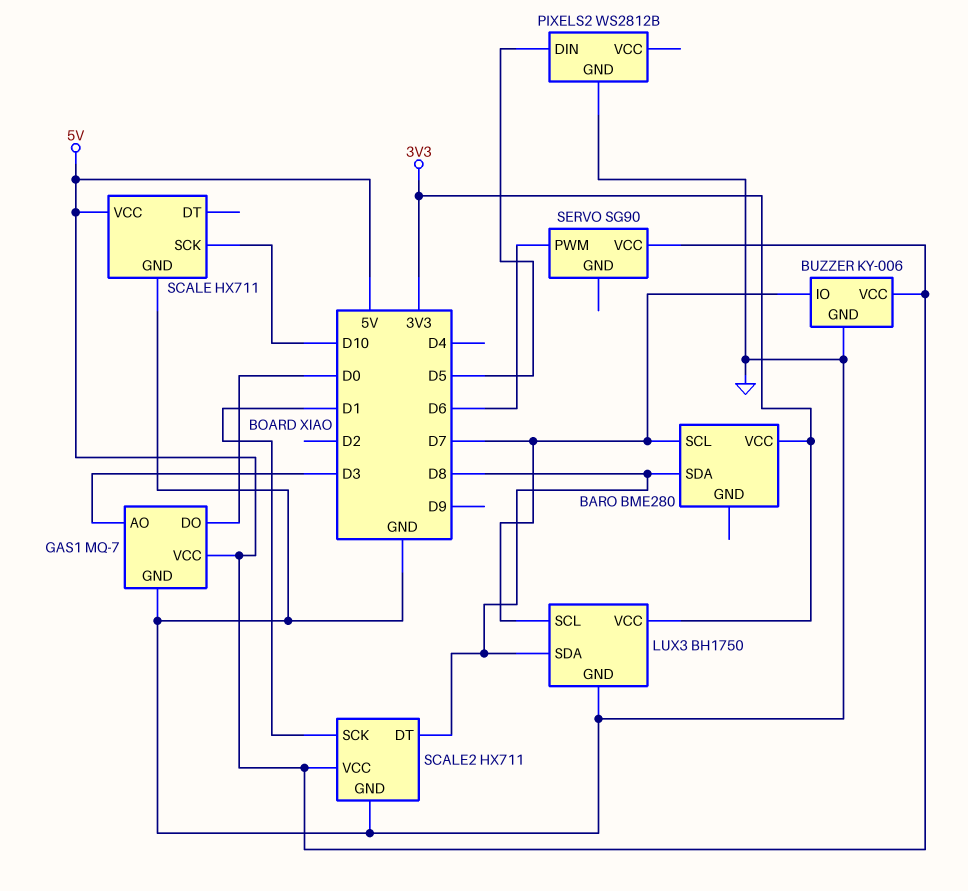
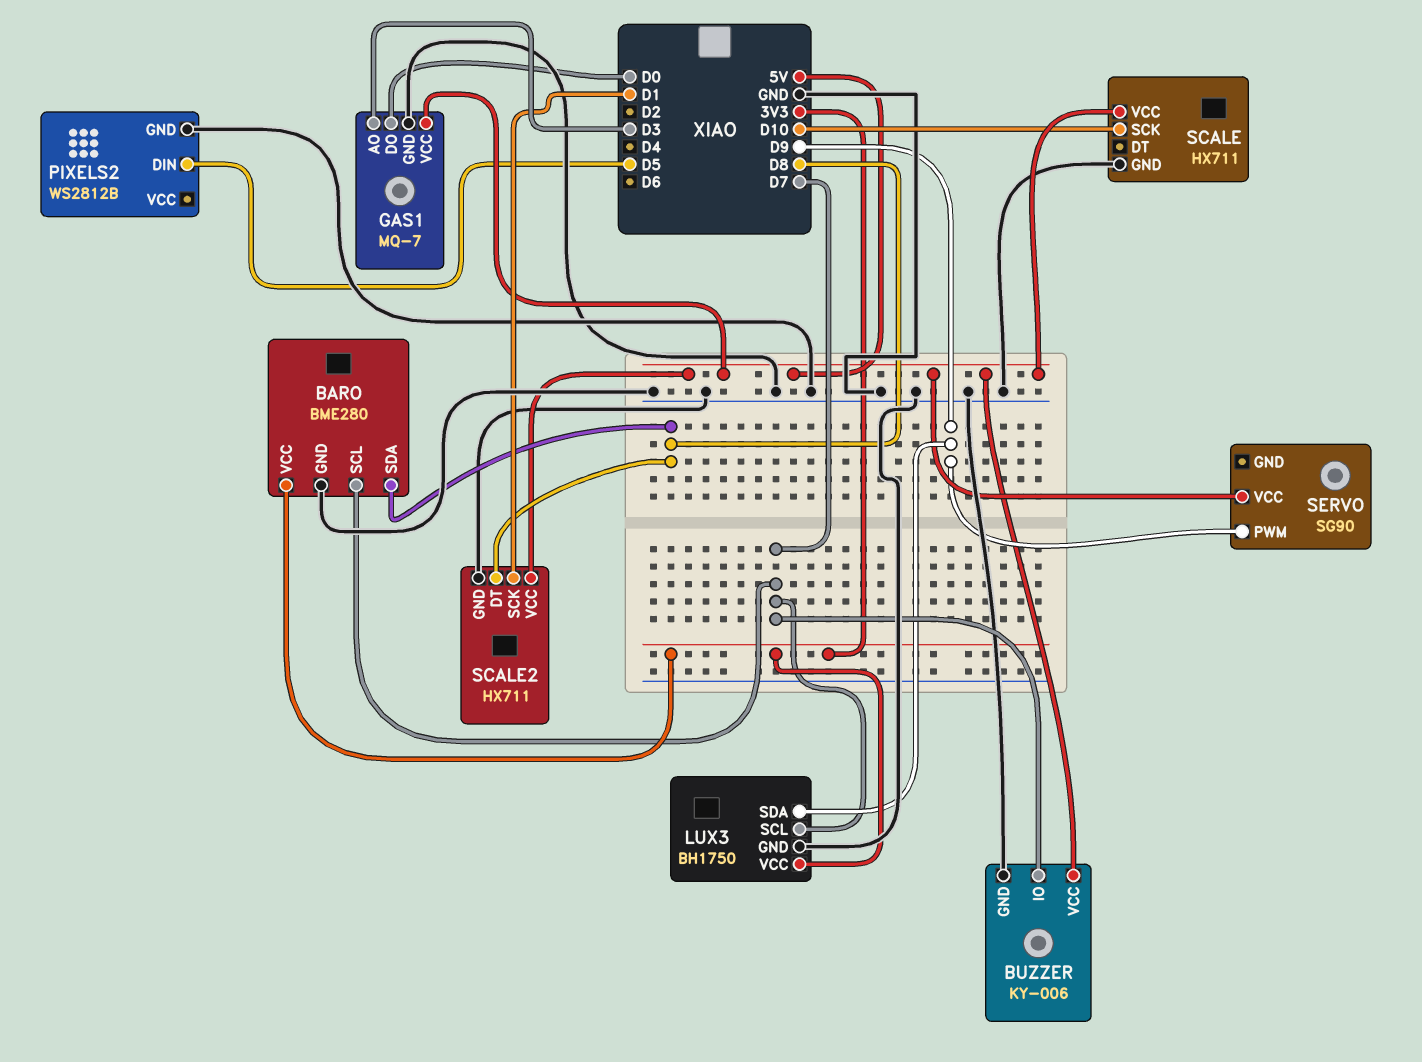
BARO pin GND: none -> GND
LUX3 pin SDA: D8 -> D9
SERVO pin PWM: D6 -> D9

